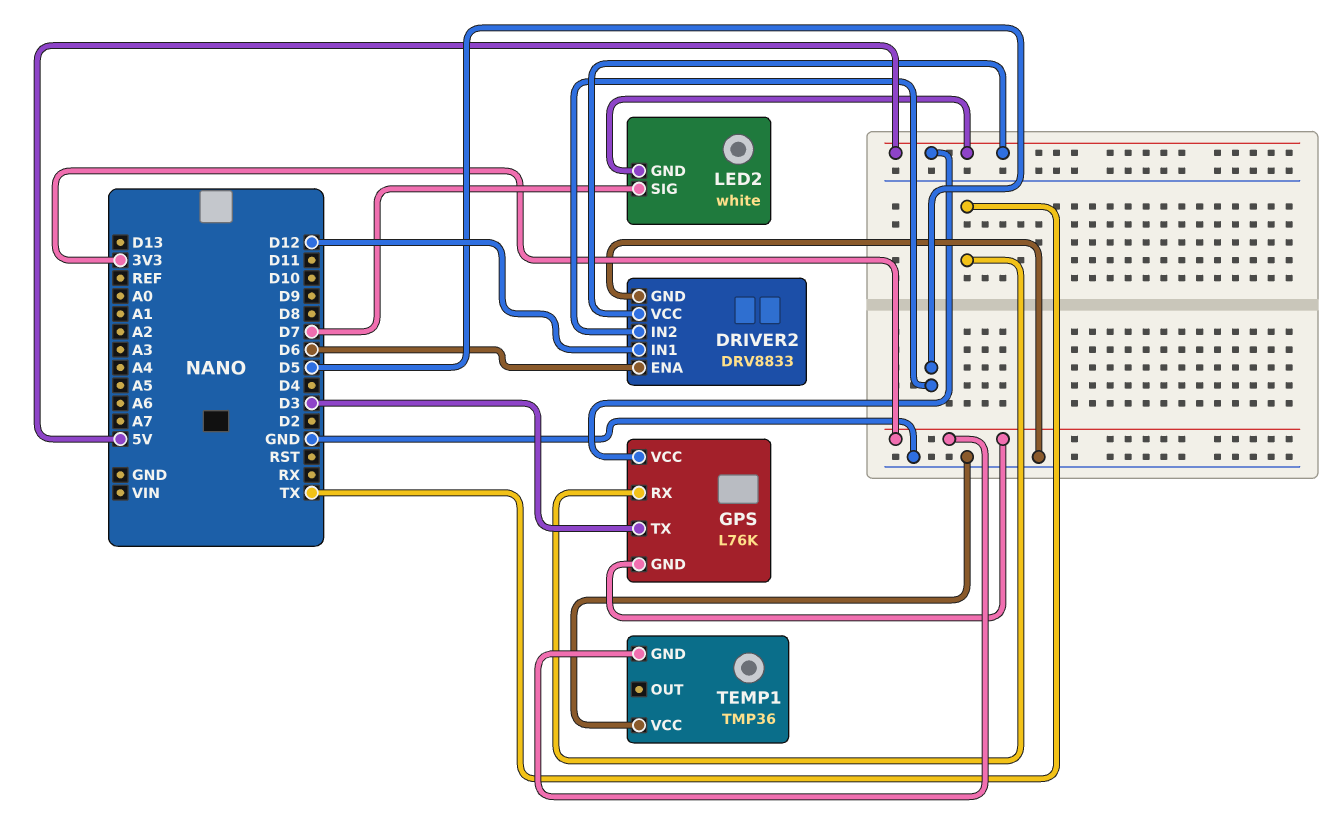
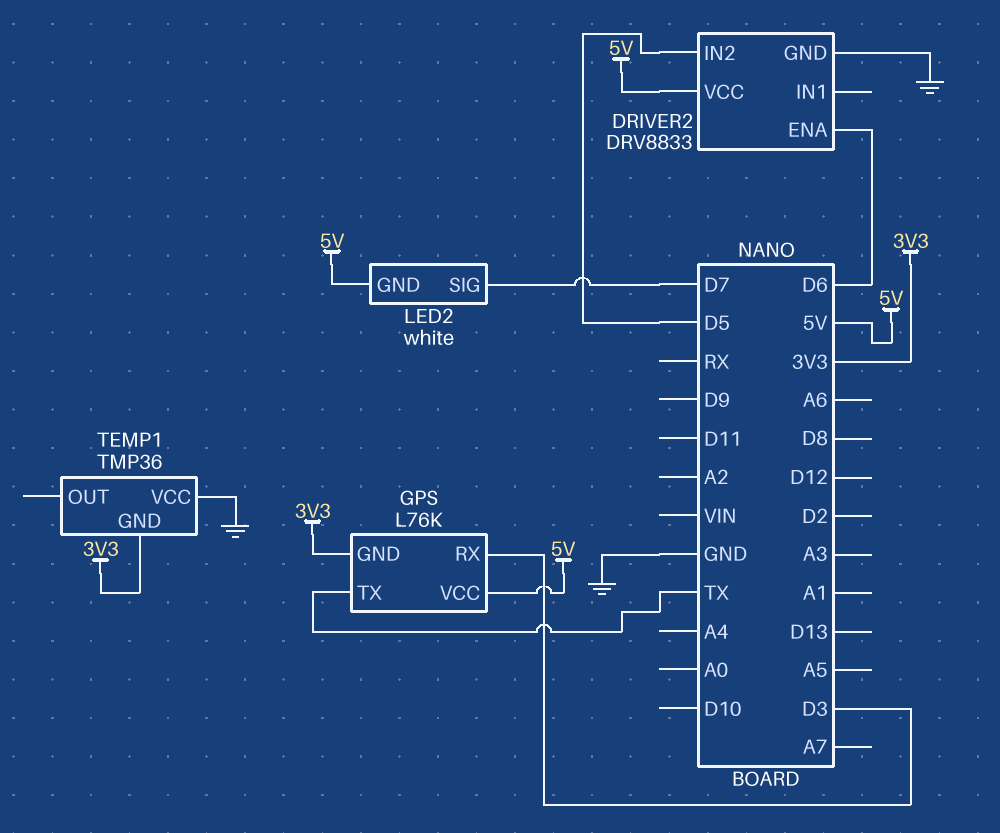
DRIVER2 pin IN1: D12 -> none
GPS pin RX: TX -> D3
GPS pin TX: D3 -> TX

